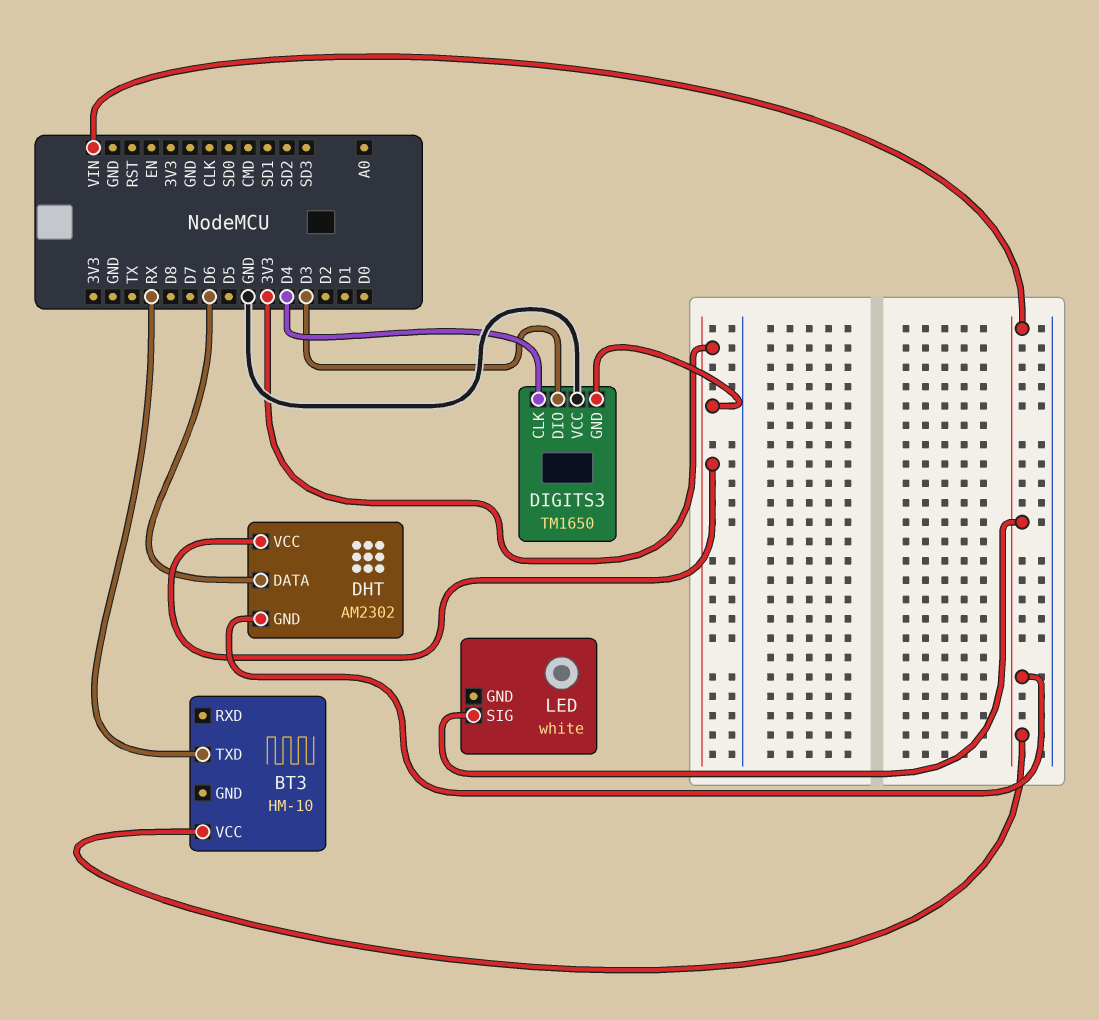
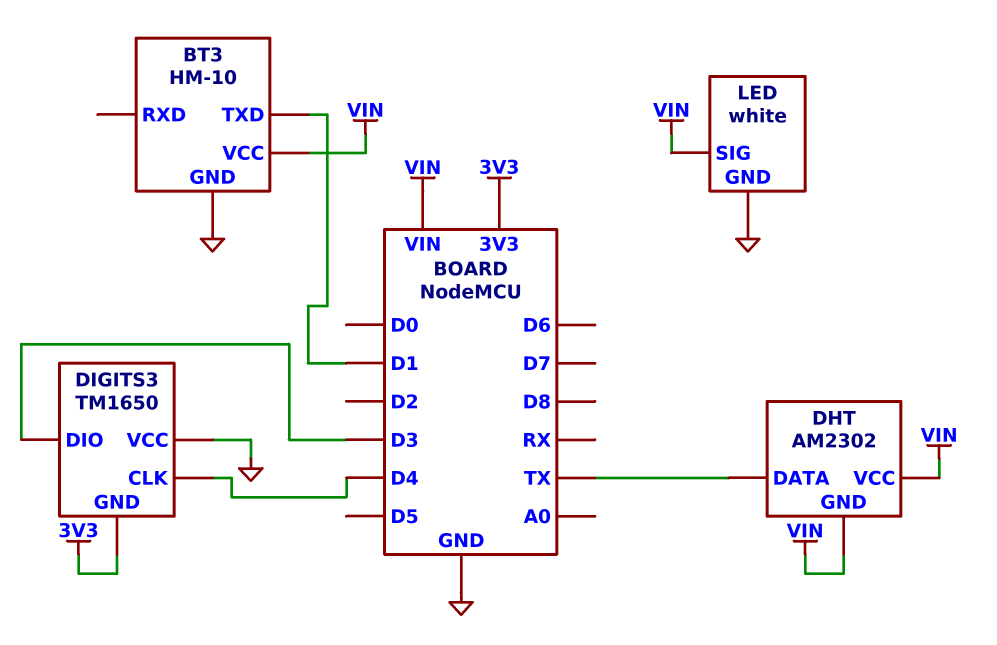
BT3 pin GND: none -> GND
BT3 pin TXD: RX -> D1
DHT pin DATA: D6 -> TX
DHT pin VCC: 3V3 -> VIN
LED pin GND: none -> GND

